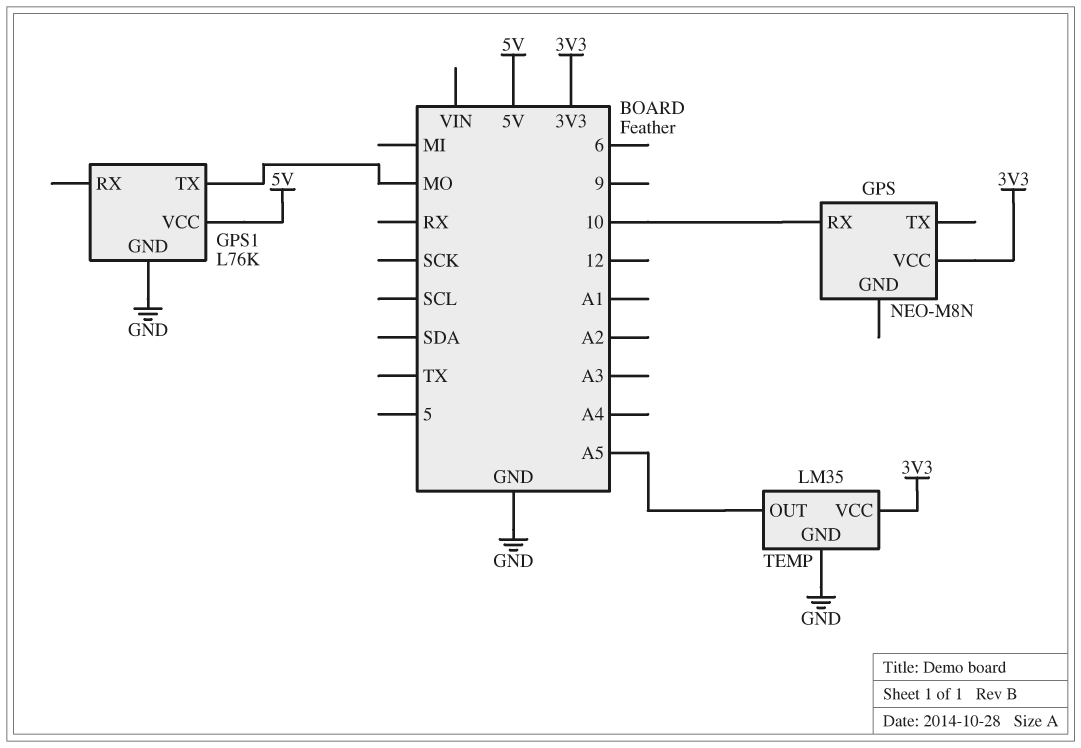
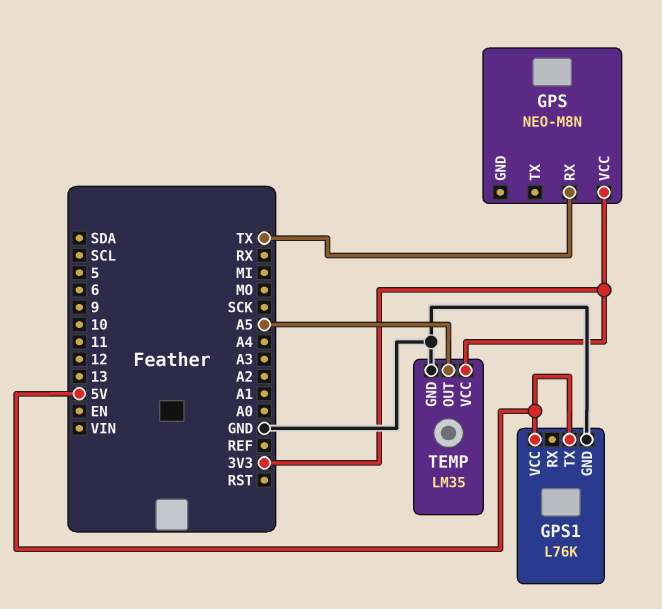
GPS pin RX: 10 -> TX
GPS1 pin TX: MO -> 5V

